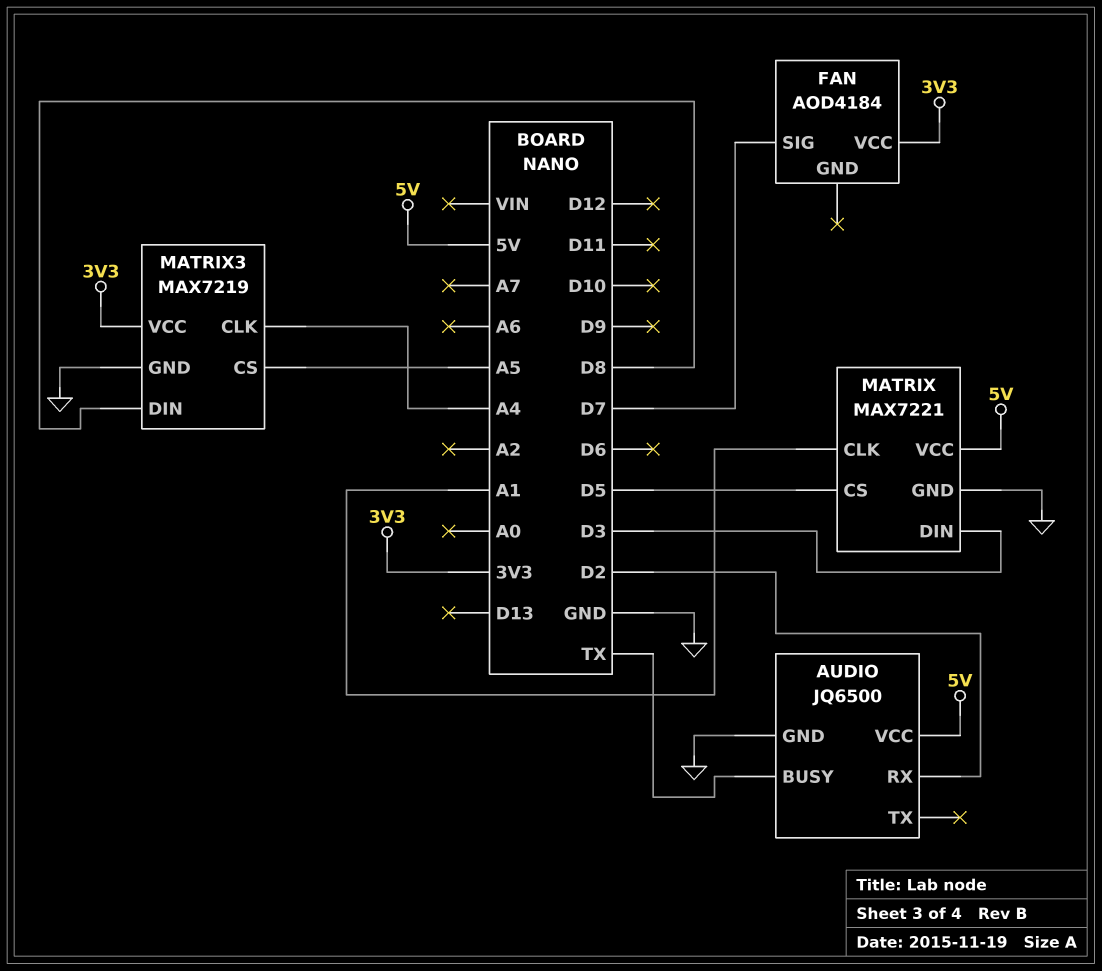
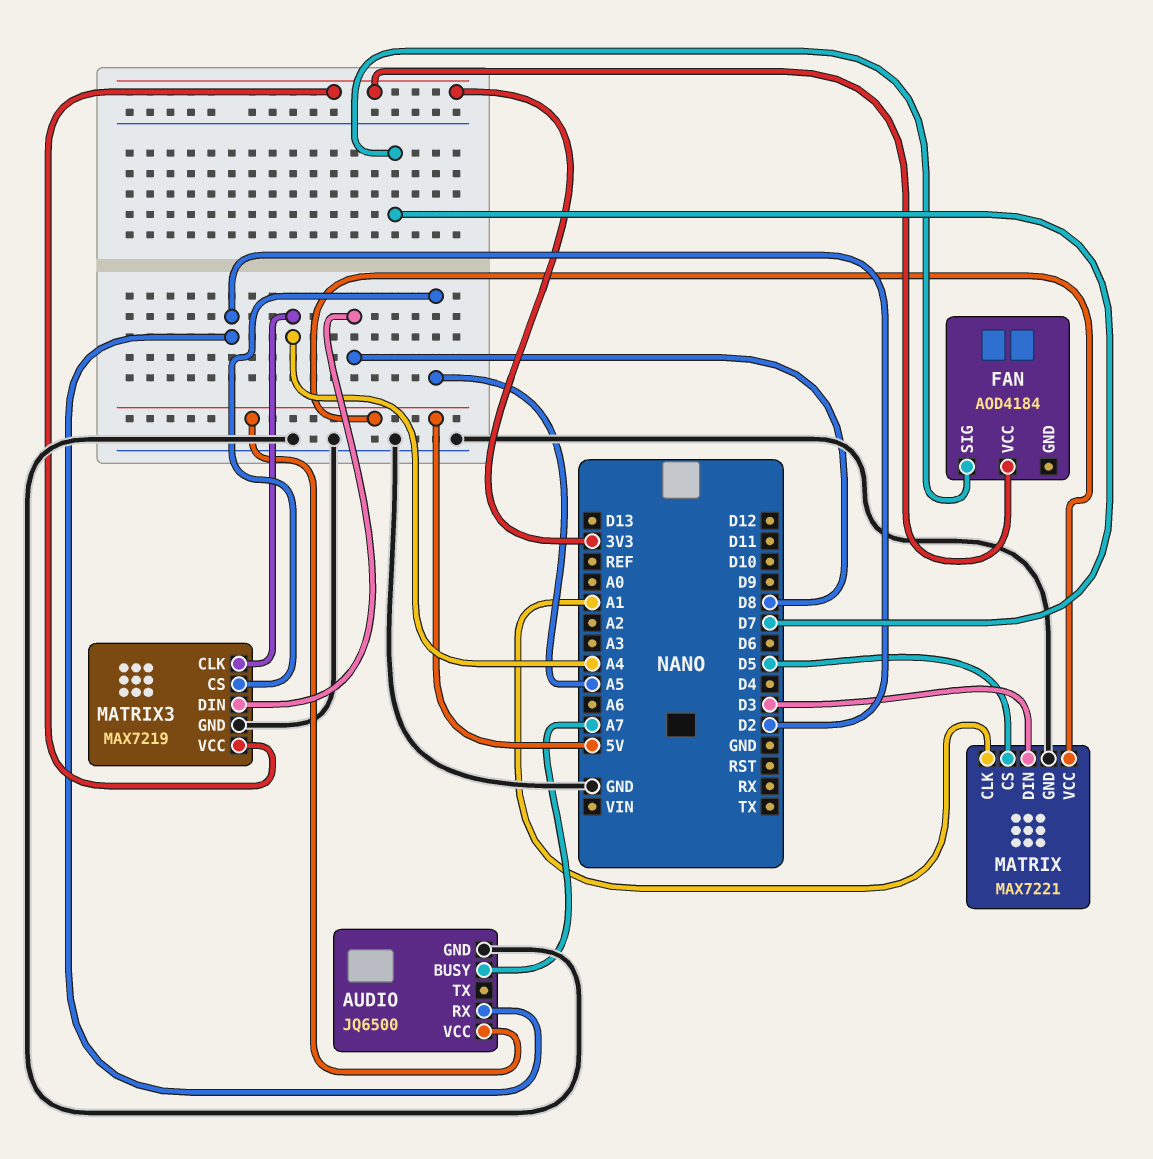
AUDIO pin BUSY: TX -> A7

